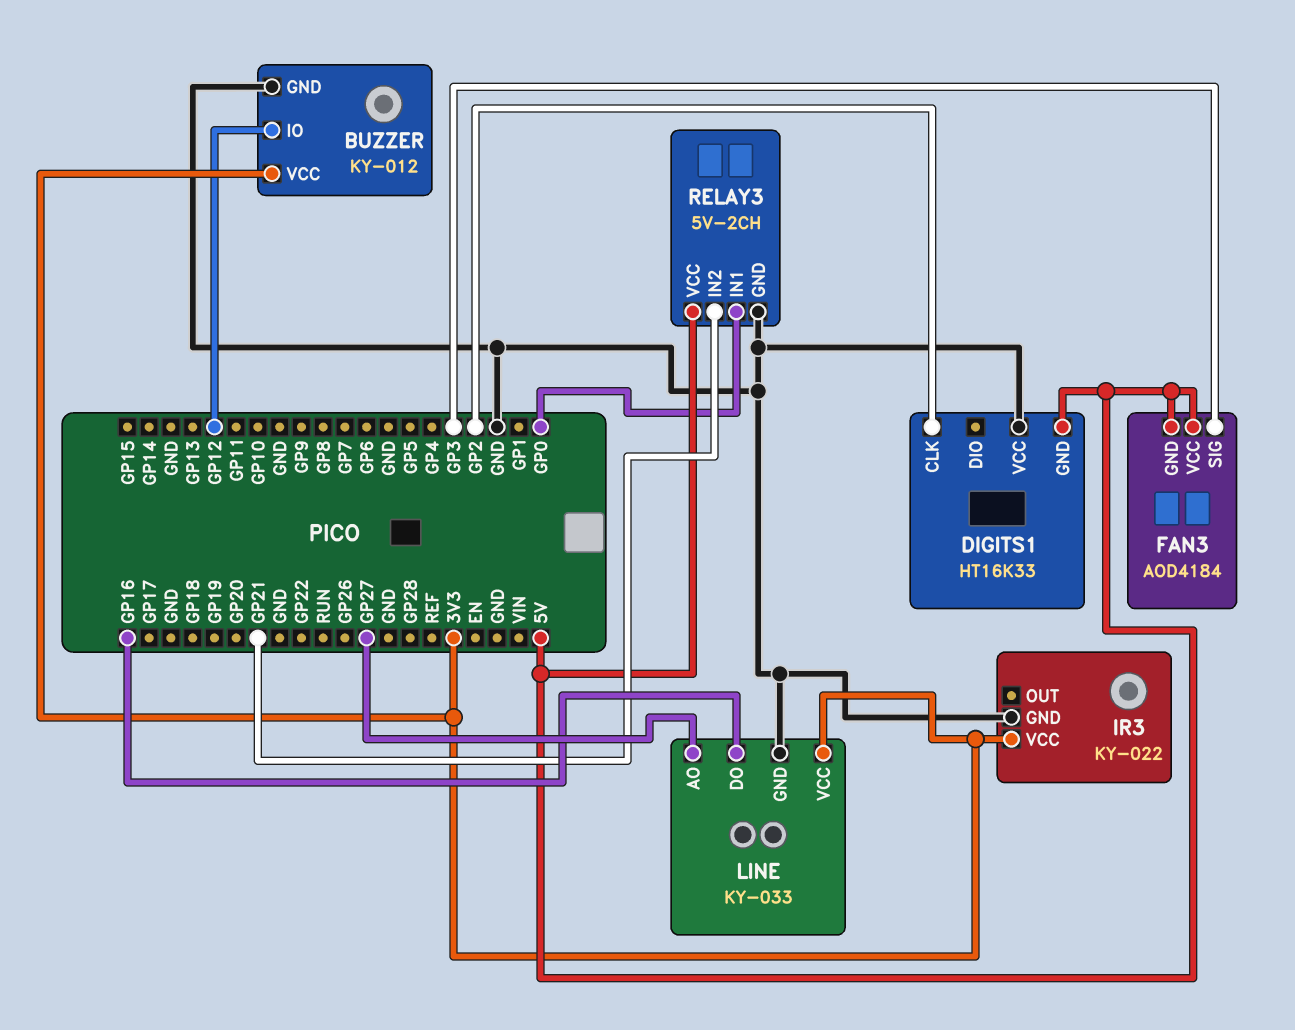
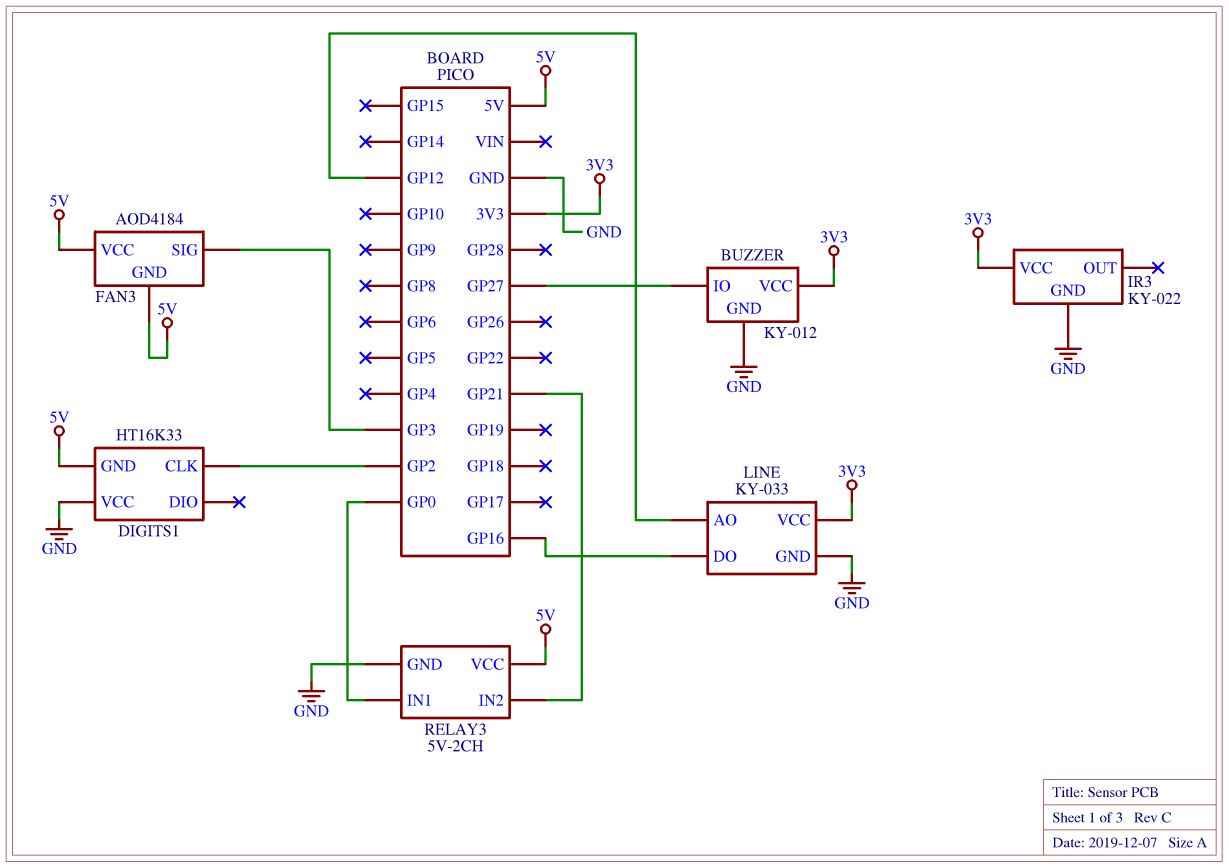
BUZZER pin IO: GP12 -> GP27
LINE pin AO: GP27 -> GP12

